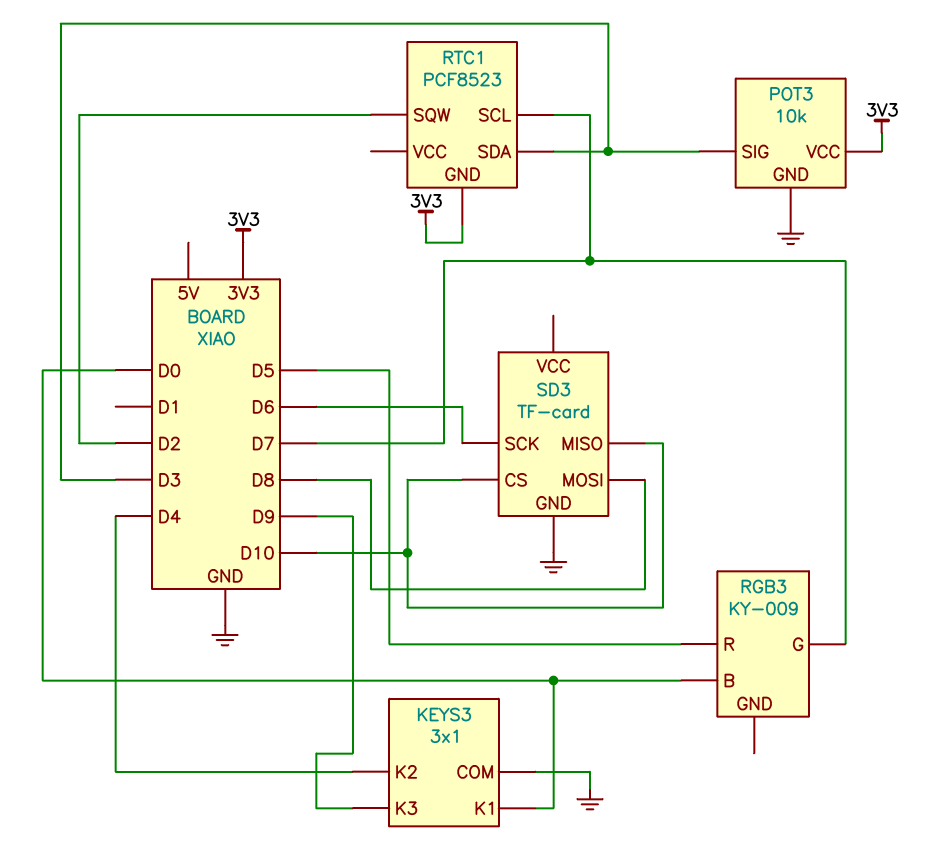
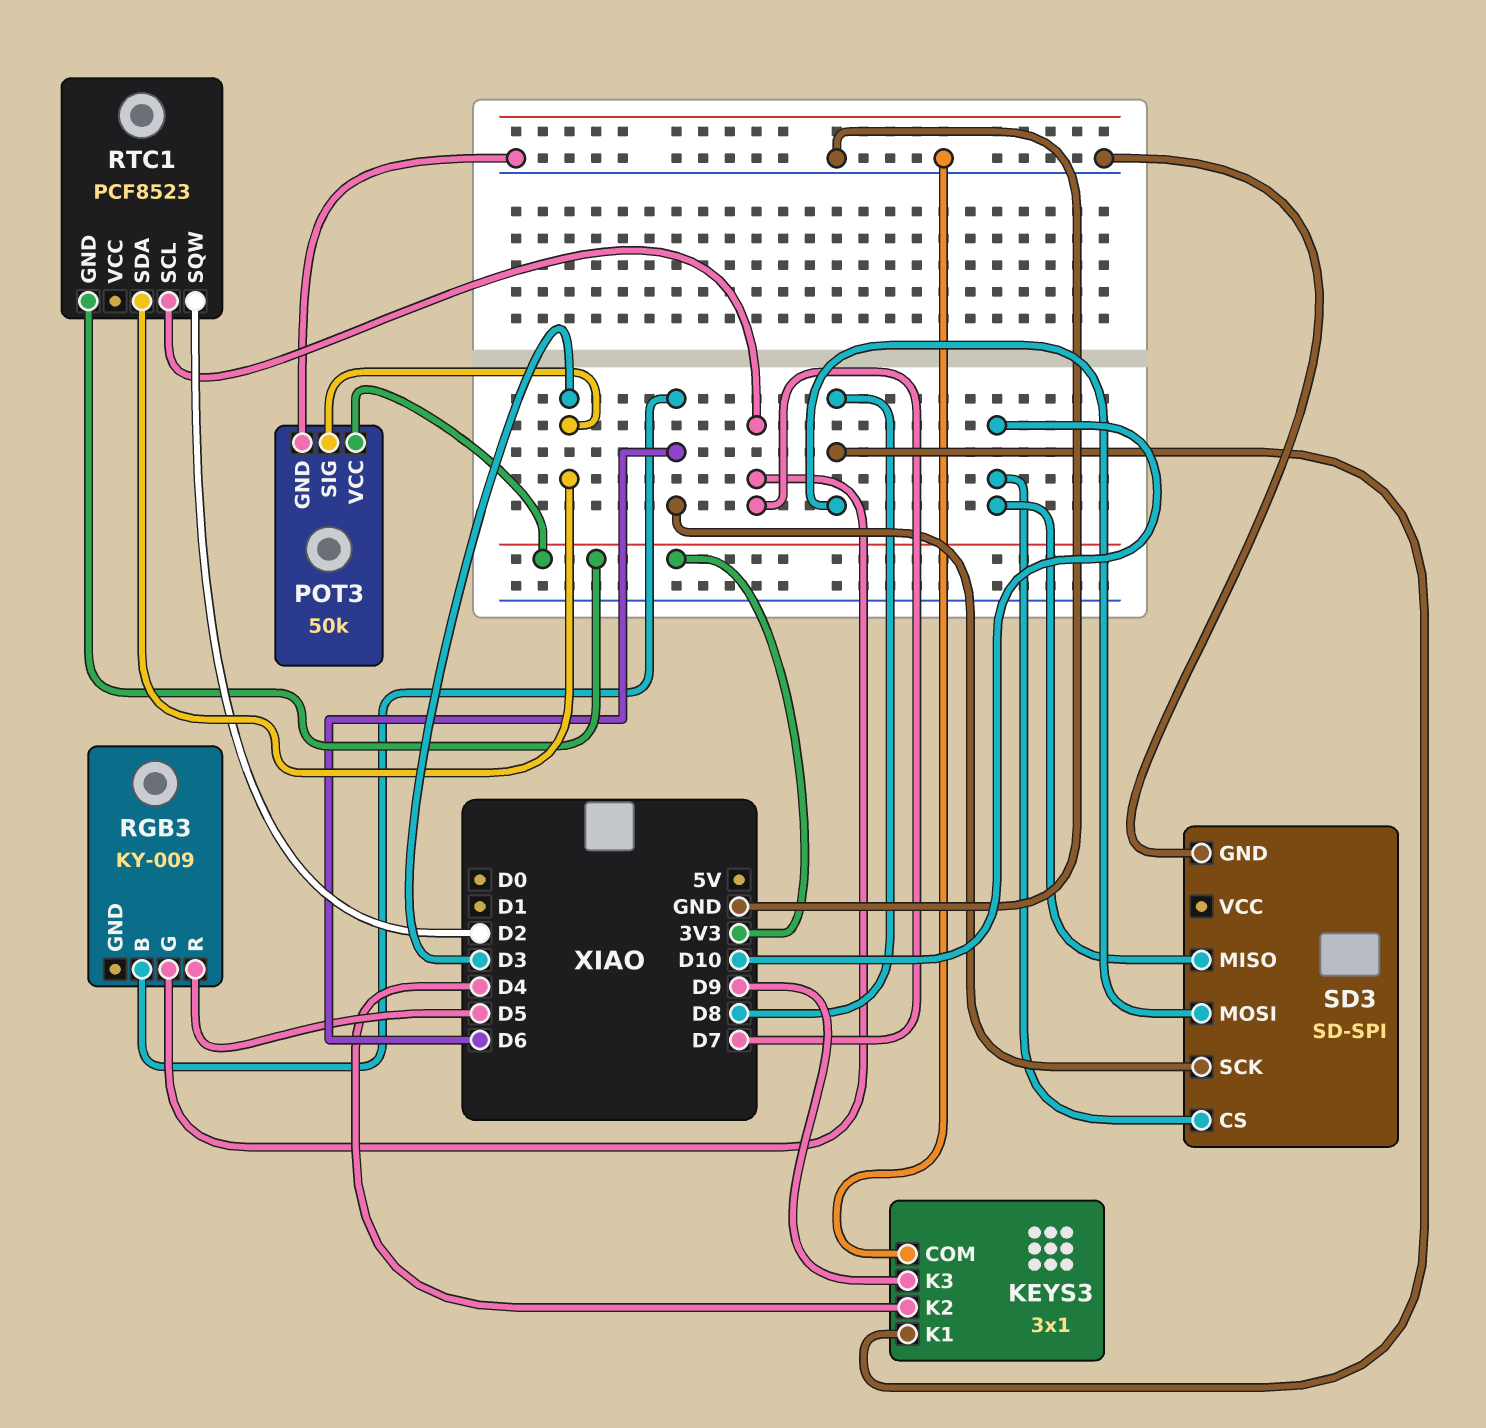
KEYS3 pin K1: D0 -> D8
POT3: 10k -> 50k
RGB3 pin B: D0 -> D6
SD3: TF-card -> SD-SPI

